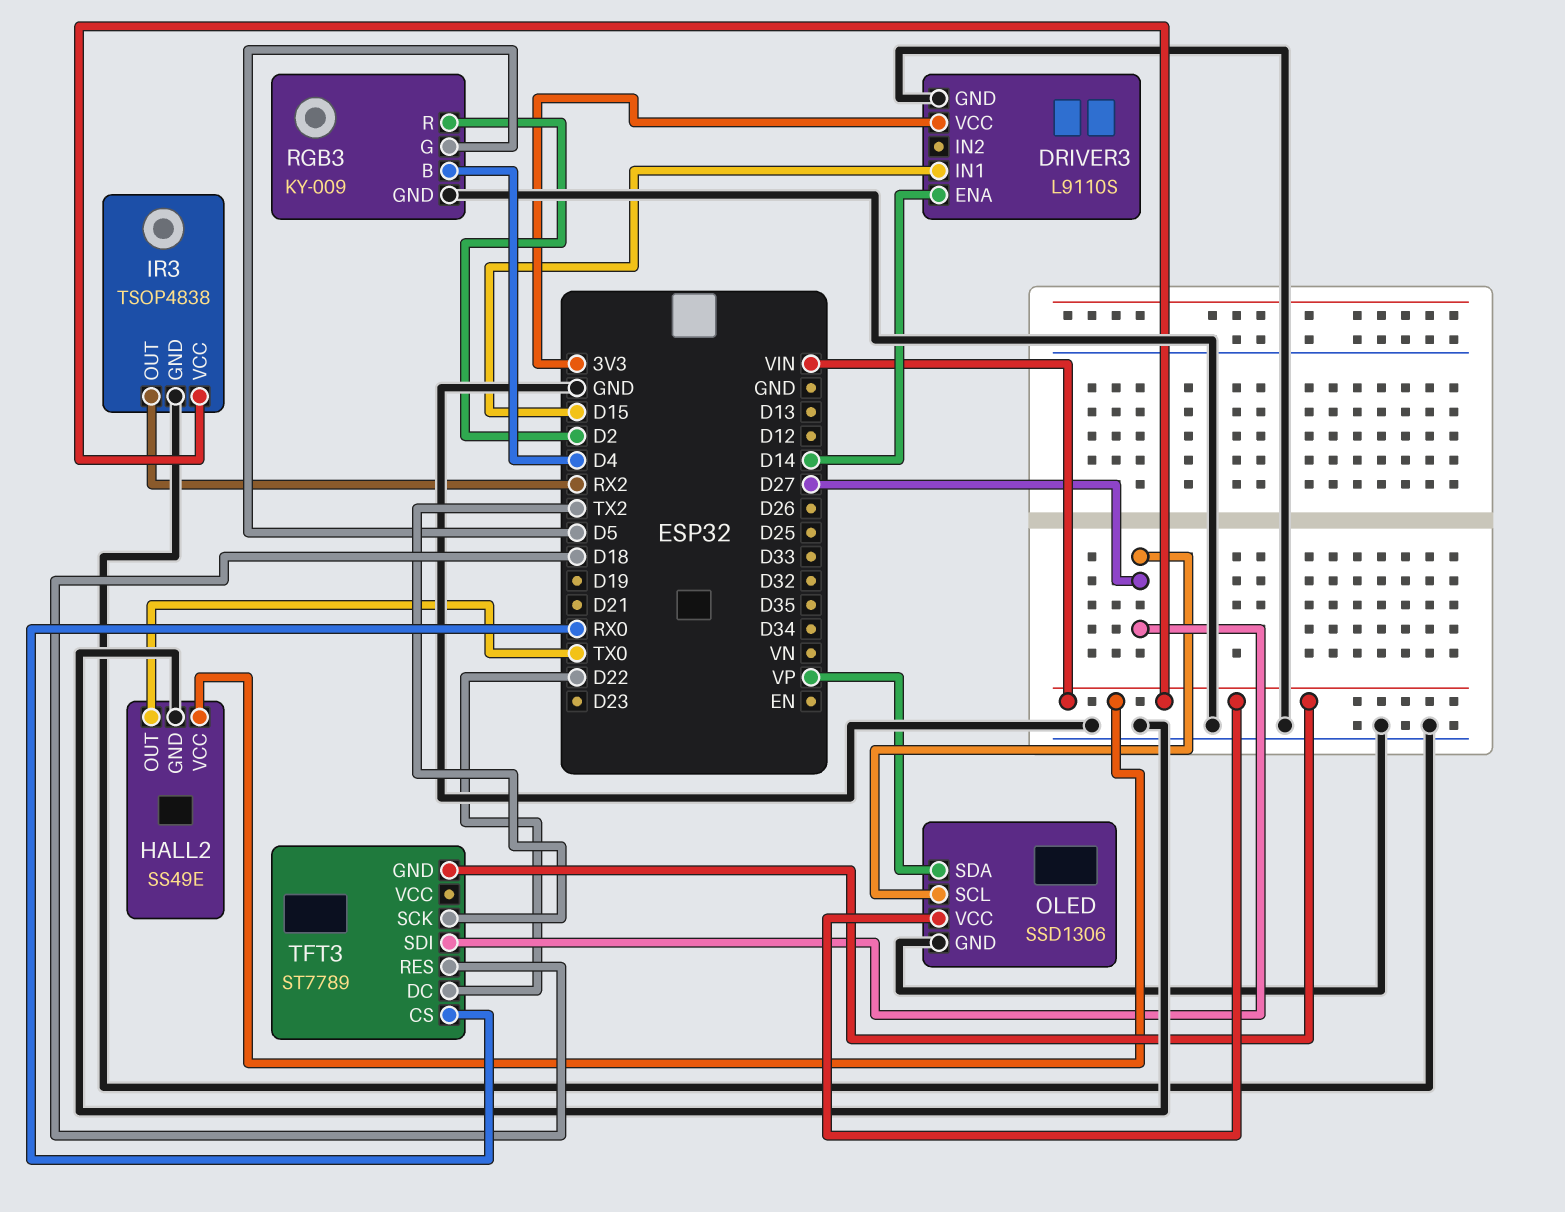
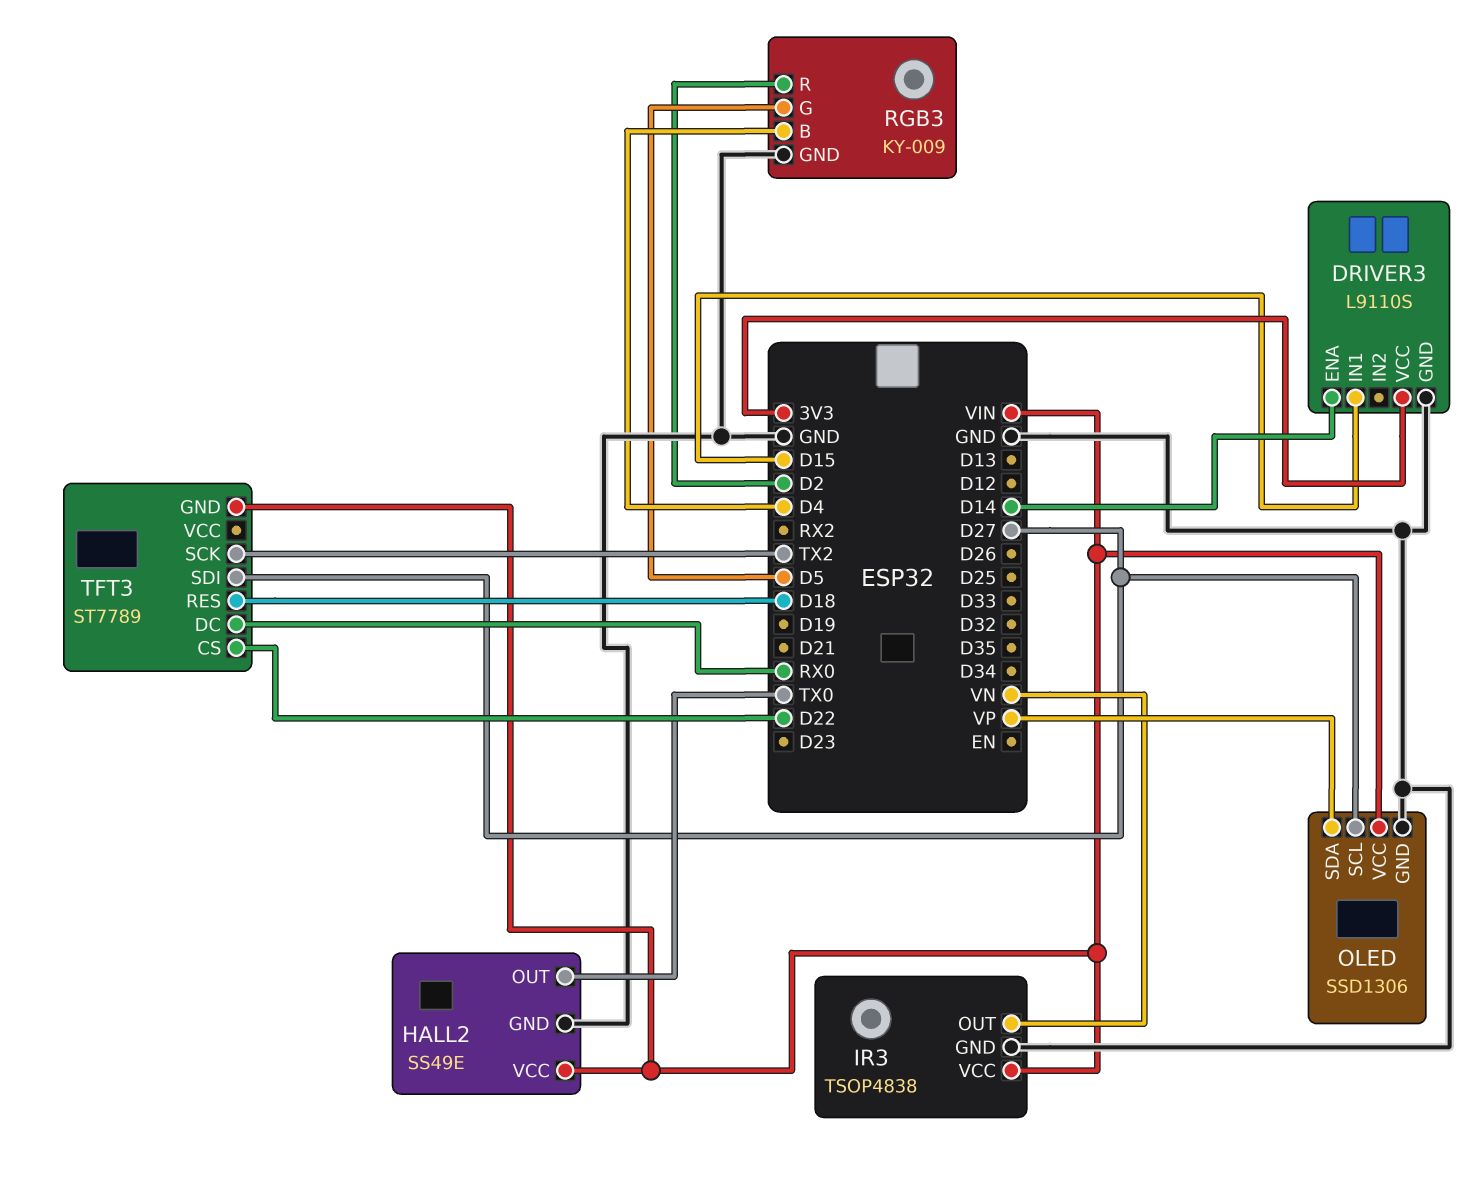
IR3 pin OUT: RX2 -> VN
TFT3 pin CS: RX0 -> D22
TFT3 pin DC: D22 -> RX0

